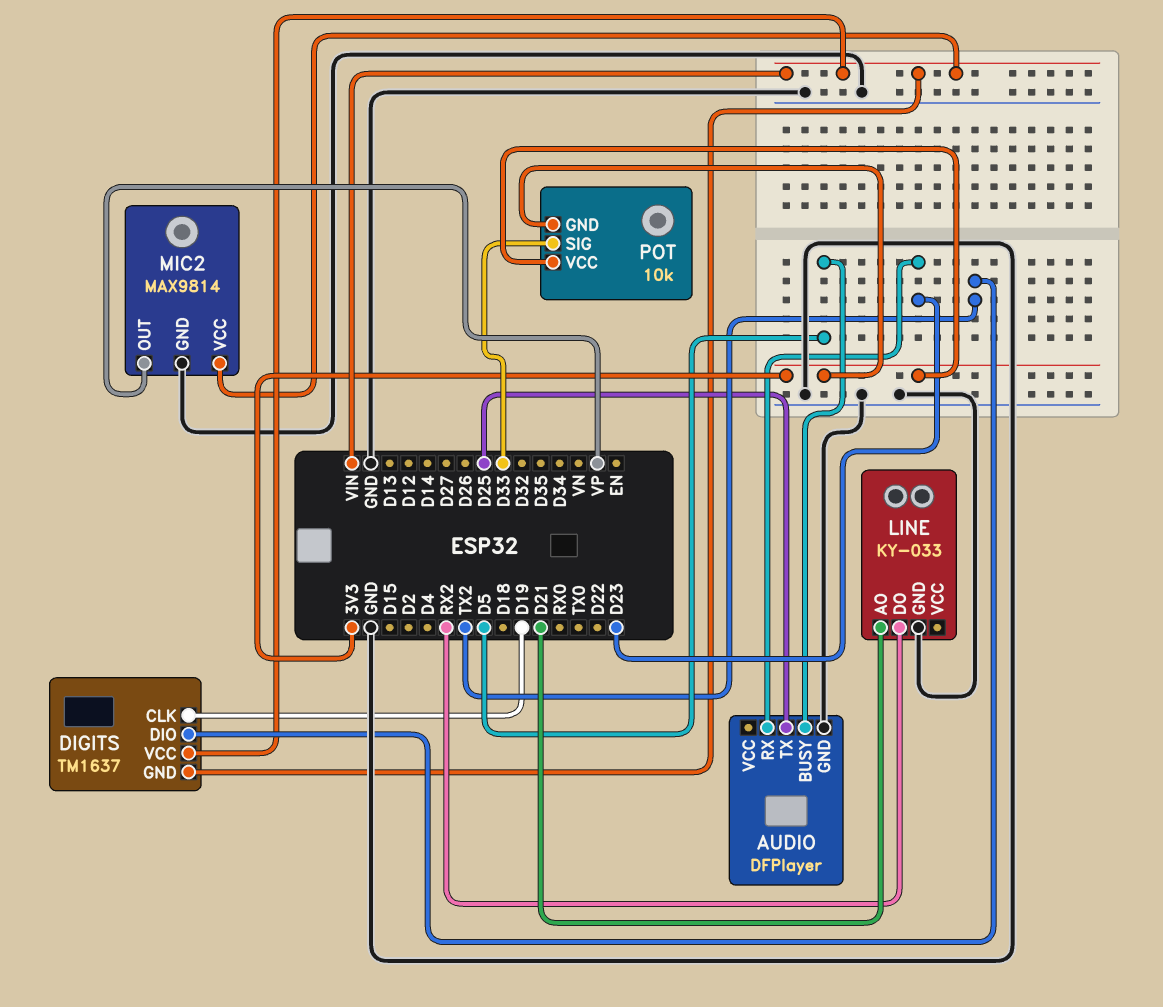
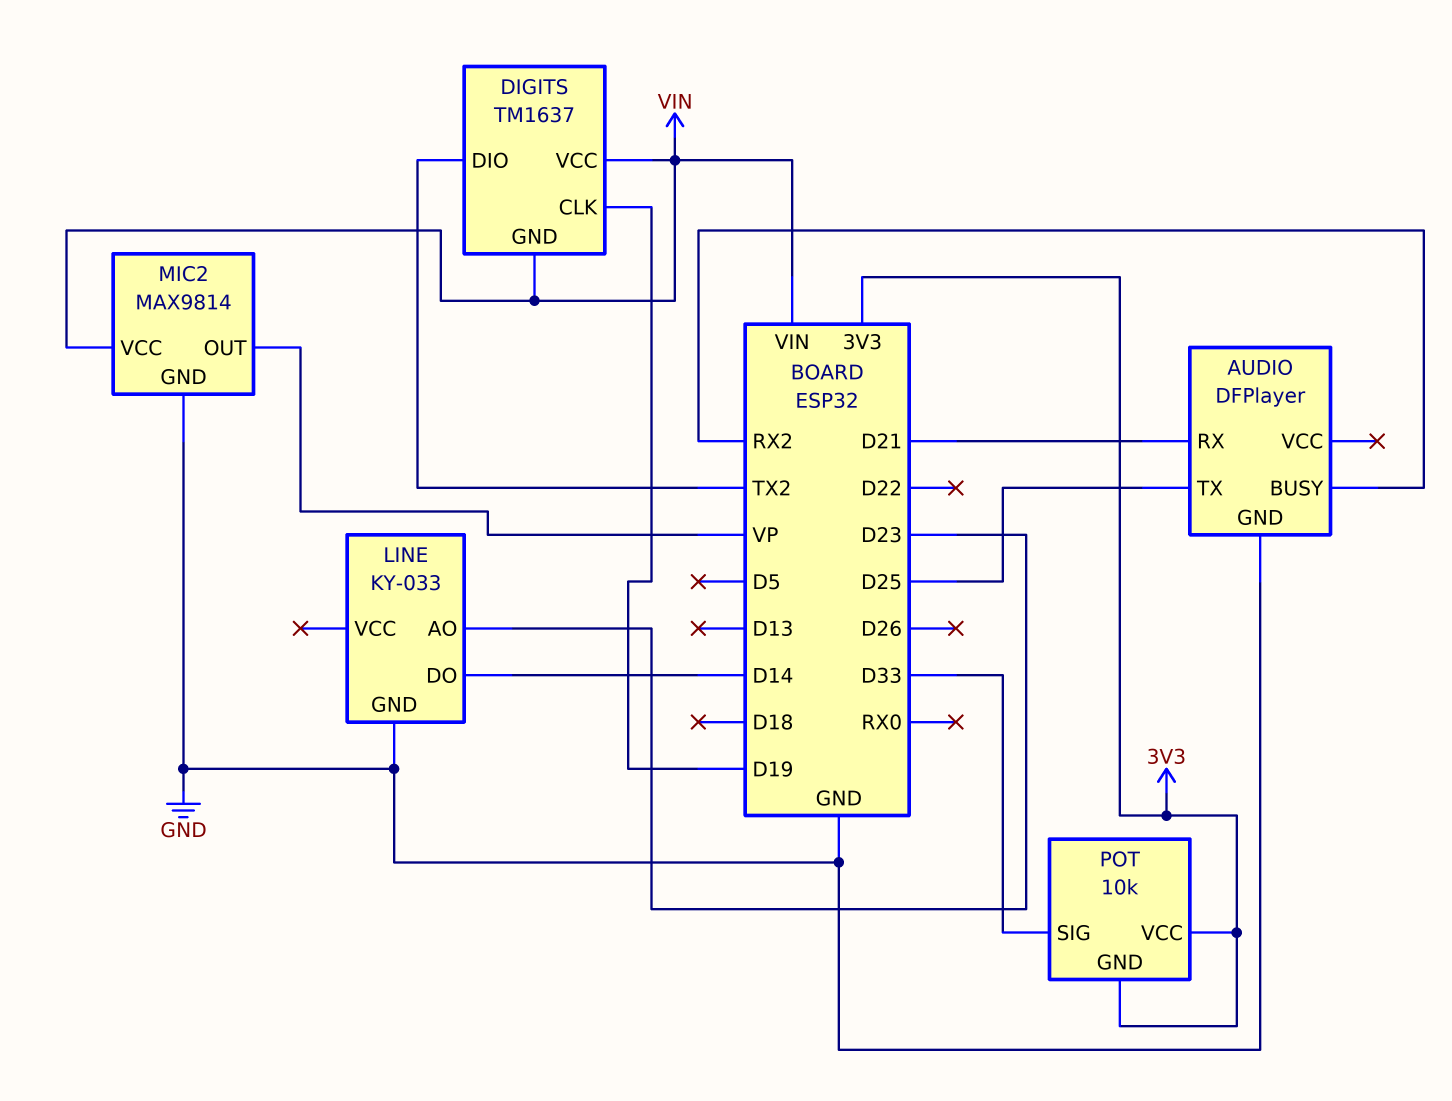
AUDIO pin BUSY: D5 -> RX2
AUDIO pin RX: D23 -> D21
LINE pin AO: D21 -> D23
LINE pin DO: RX2 -> D14

